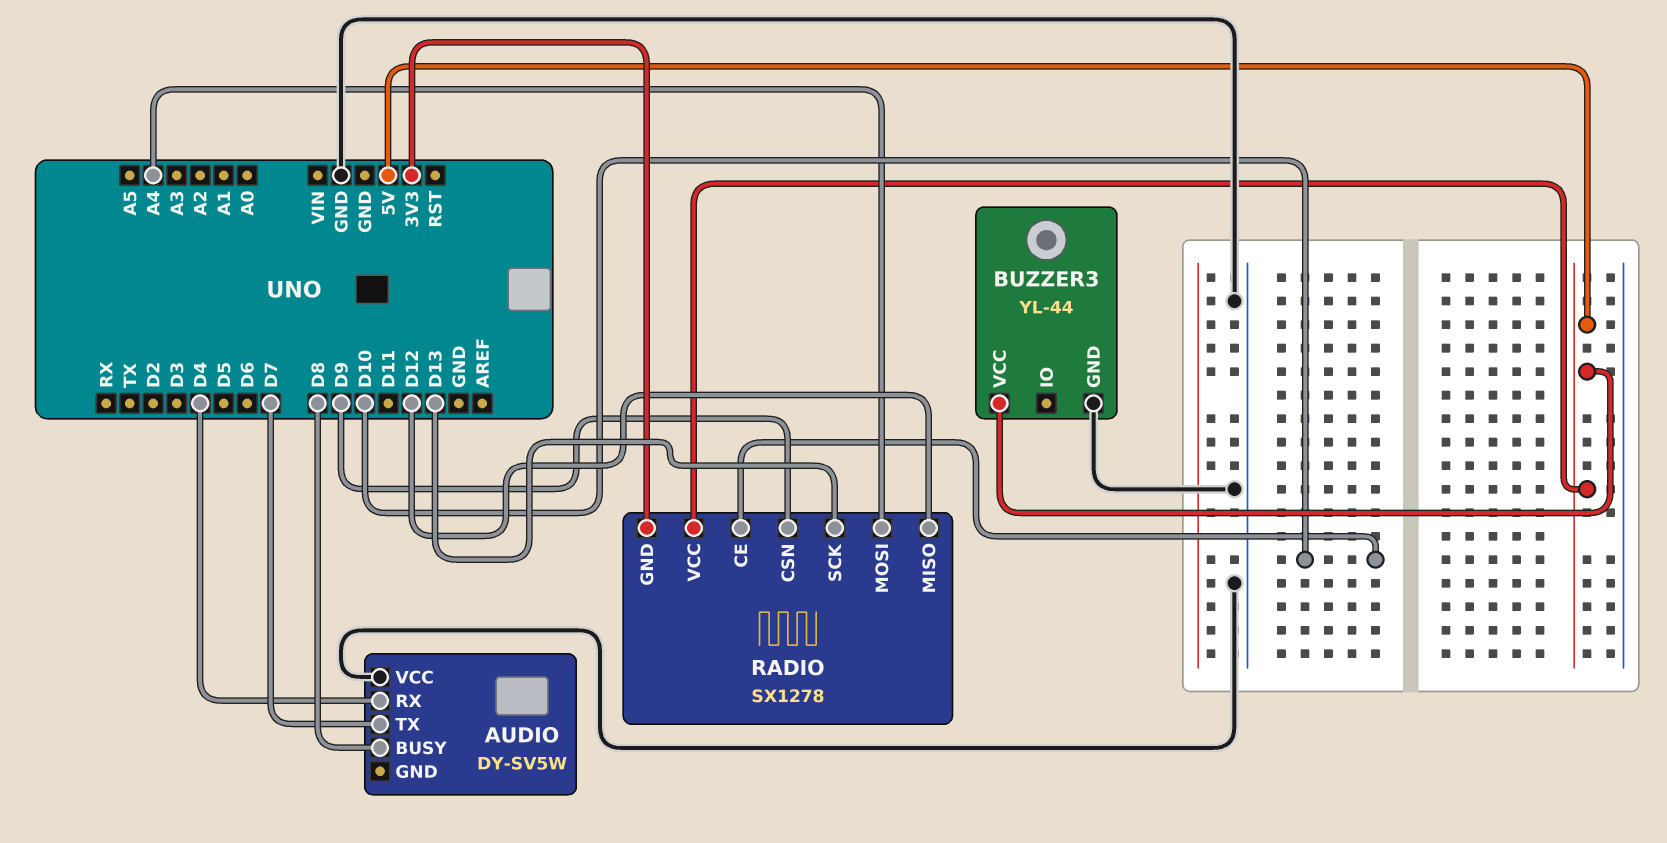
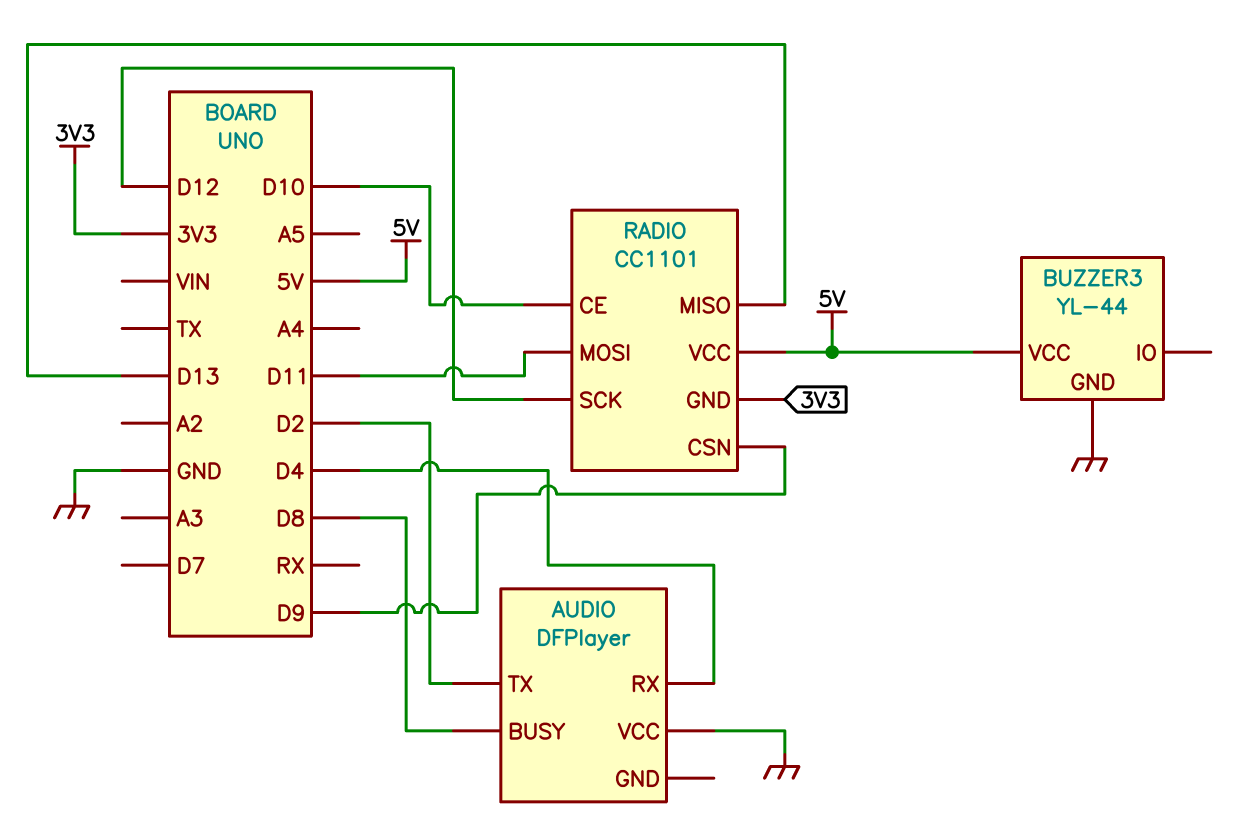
AUDIO: DY-SV5W -> DFPlayer
AUDIO pin TX: D7 -> D2
RADIO: SX1278 -> CC1101
RADIO pin MISO: D12 -> D13
RADIO pin MOSI: A4 -> D11
RADIO pin SCK: D13 -> D12

